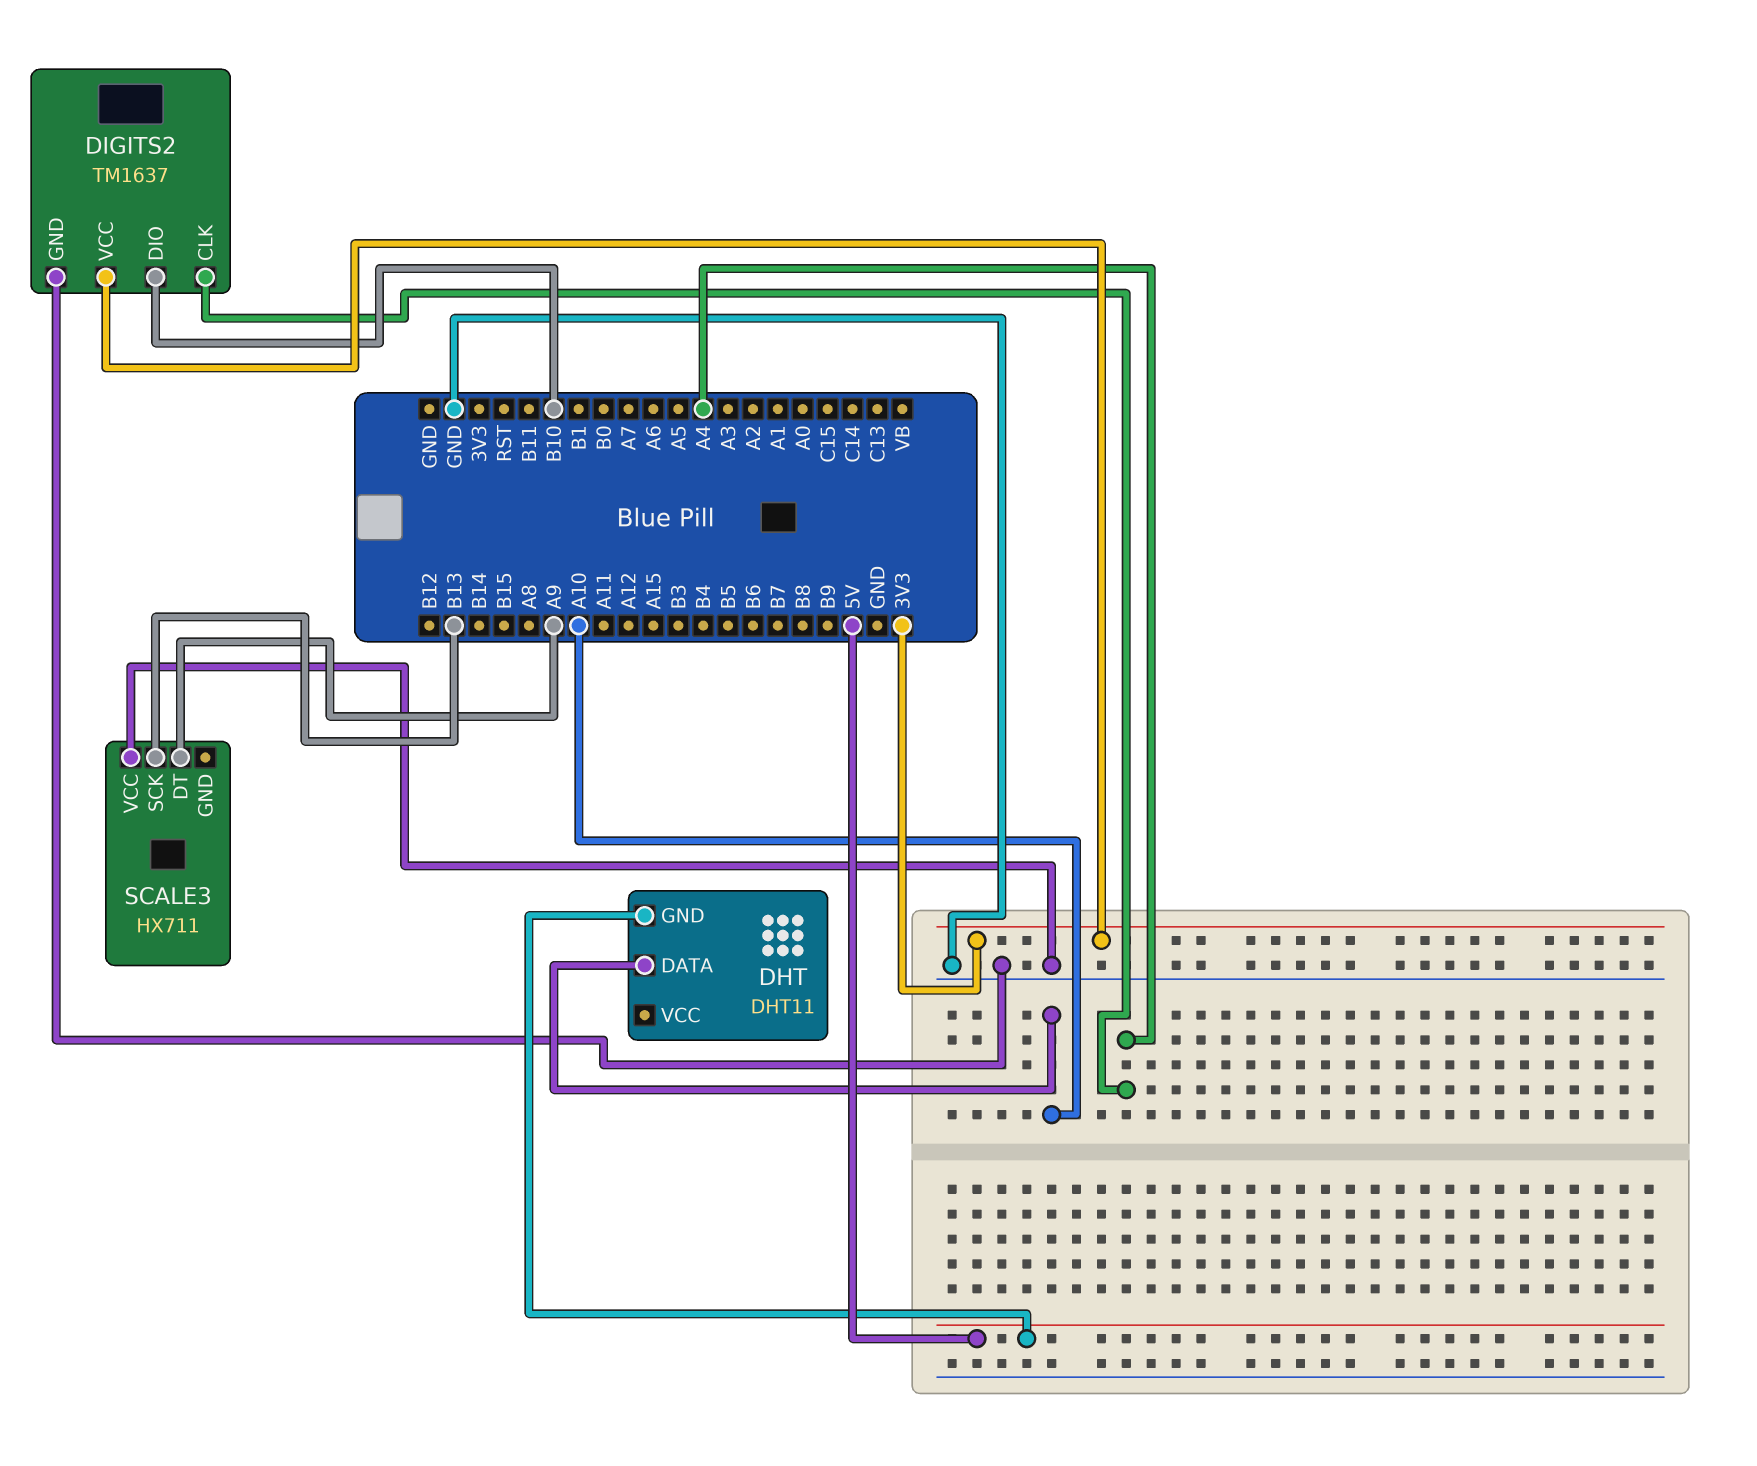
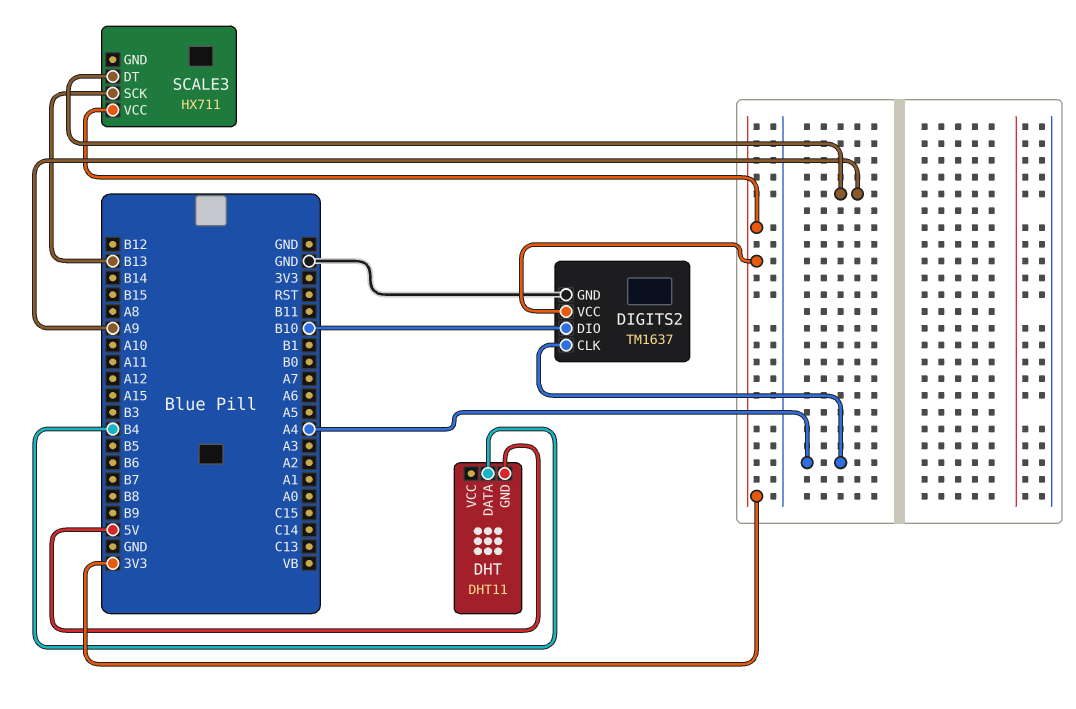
DHT pin DATA: A10 -> B4
SCALE3 pin VCC: GND -> 3V3

